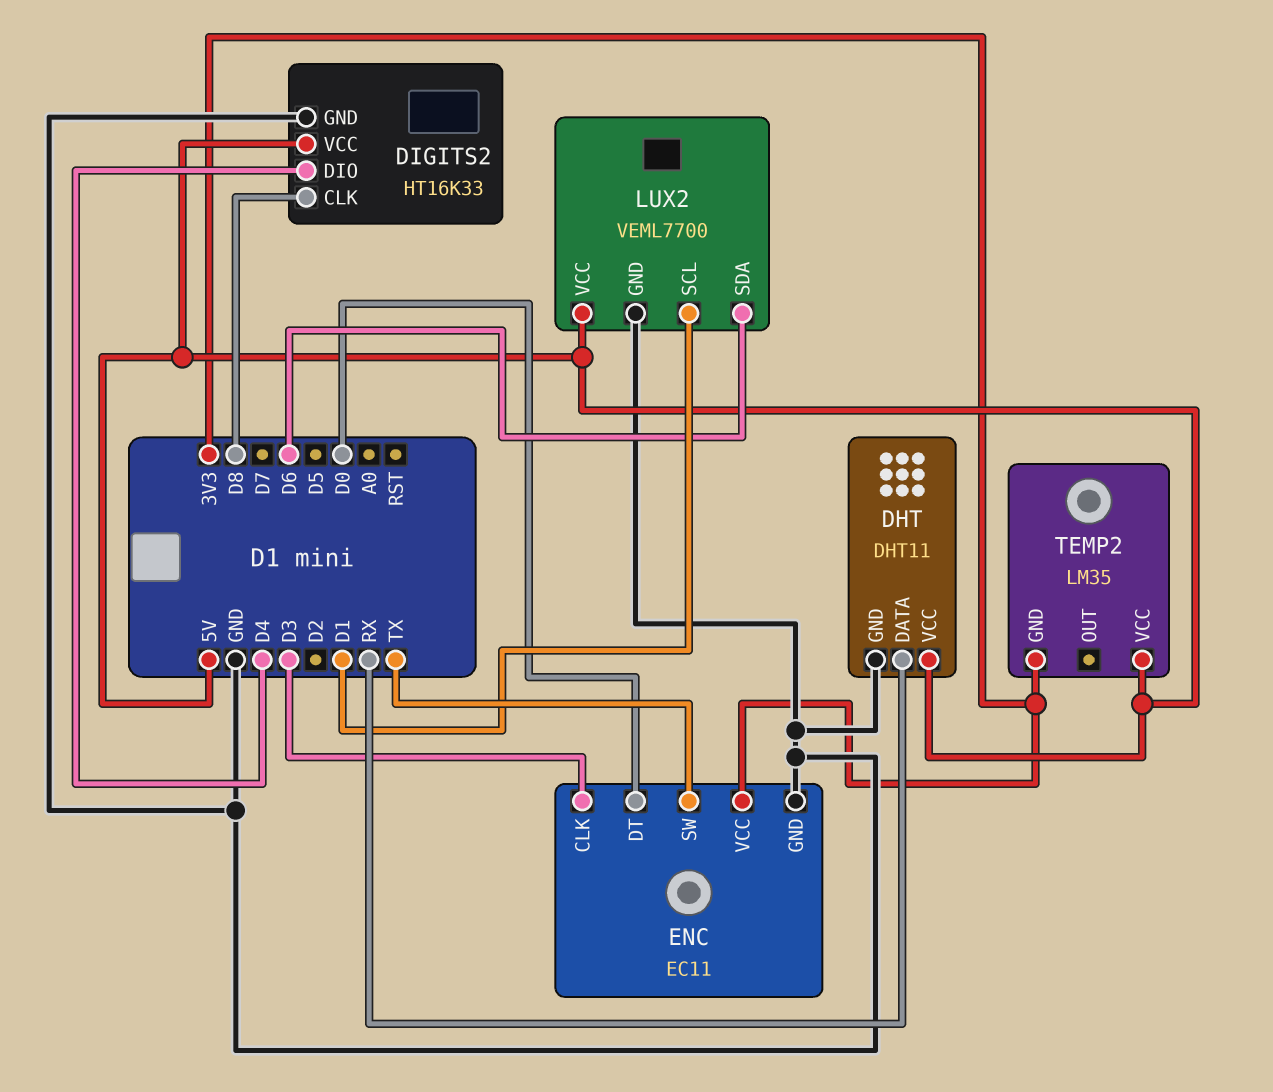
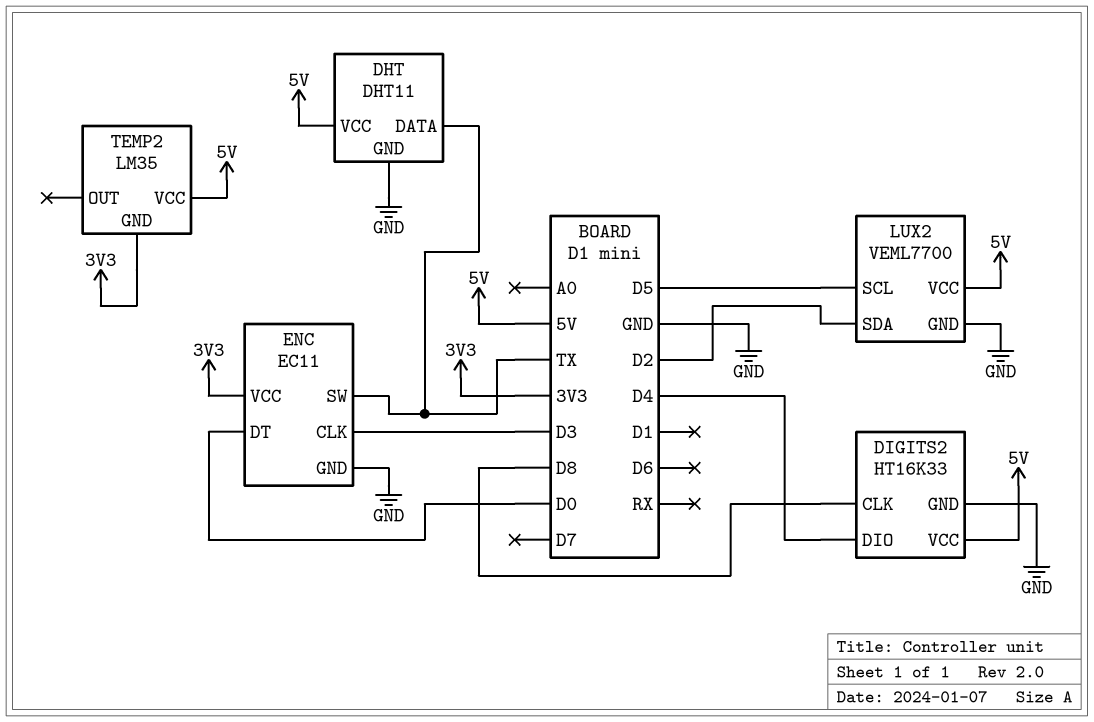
DHT pin DATA: RX -> TX
LUX2 pin SCL: D1 -> D5
LUX2 pin SDA: D6 -> D2

